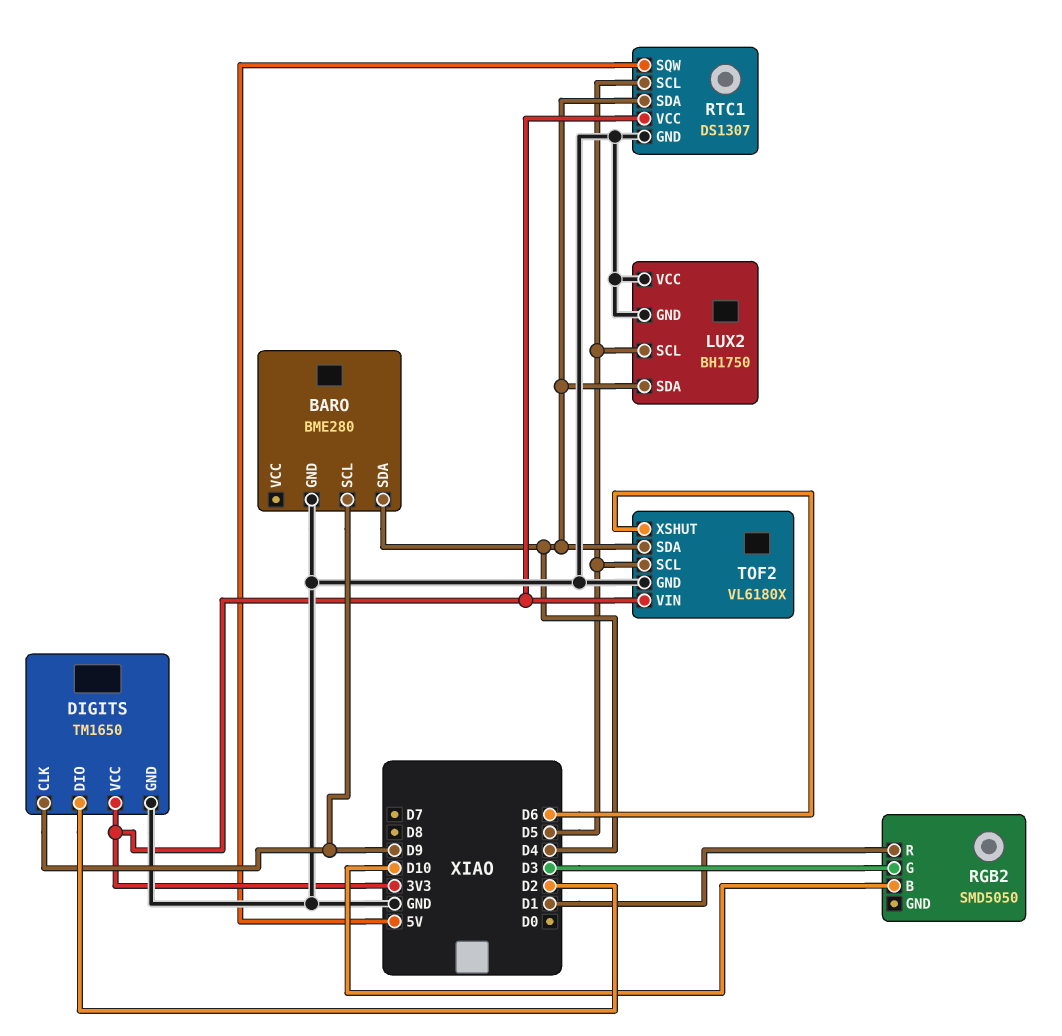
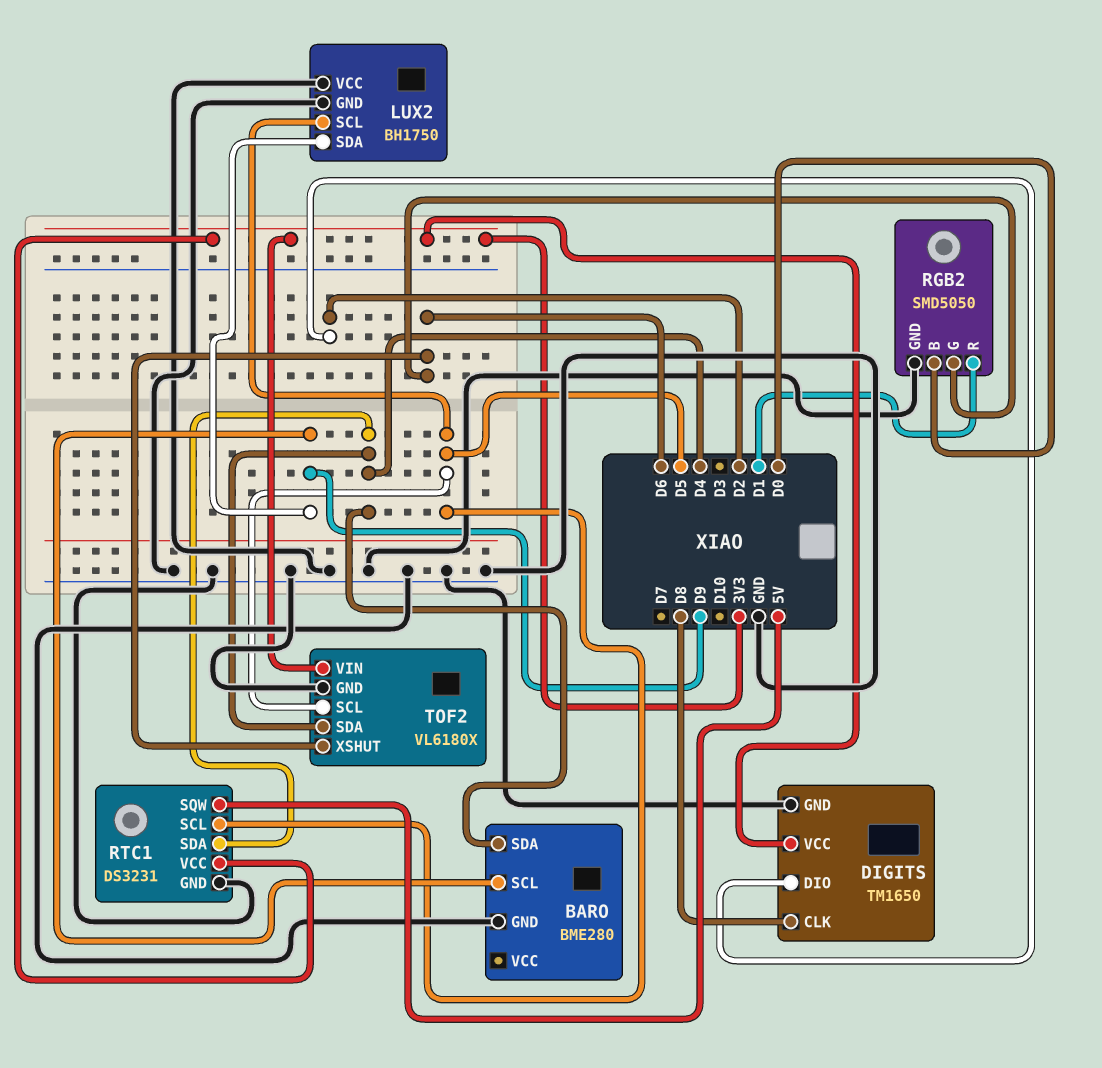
DIGITS pin CLK: D9 -> D8
LUX2 pin SDA: D4 -> D9
RGB2 pin B: D10 -> D0
RGB2 pin G: D3 -> D6
RGB2 pin GND: none -> GND
RTC1: DS1307 -> DS3231

